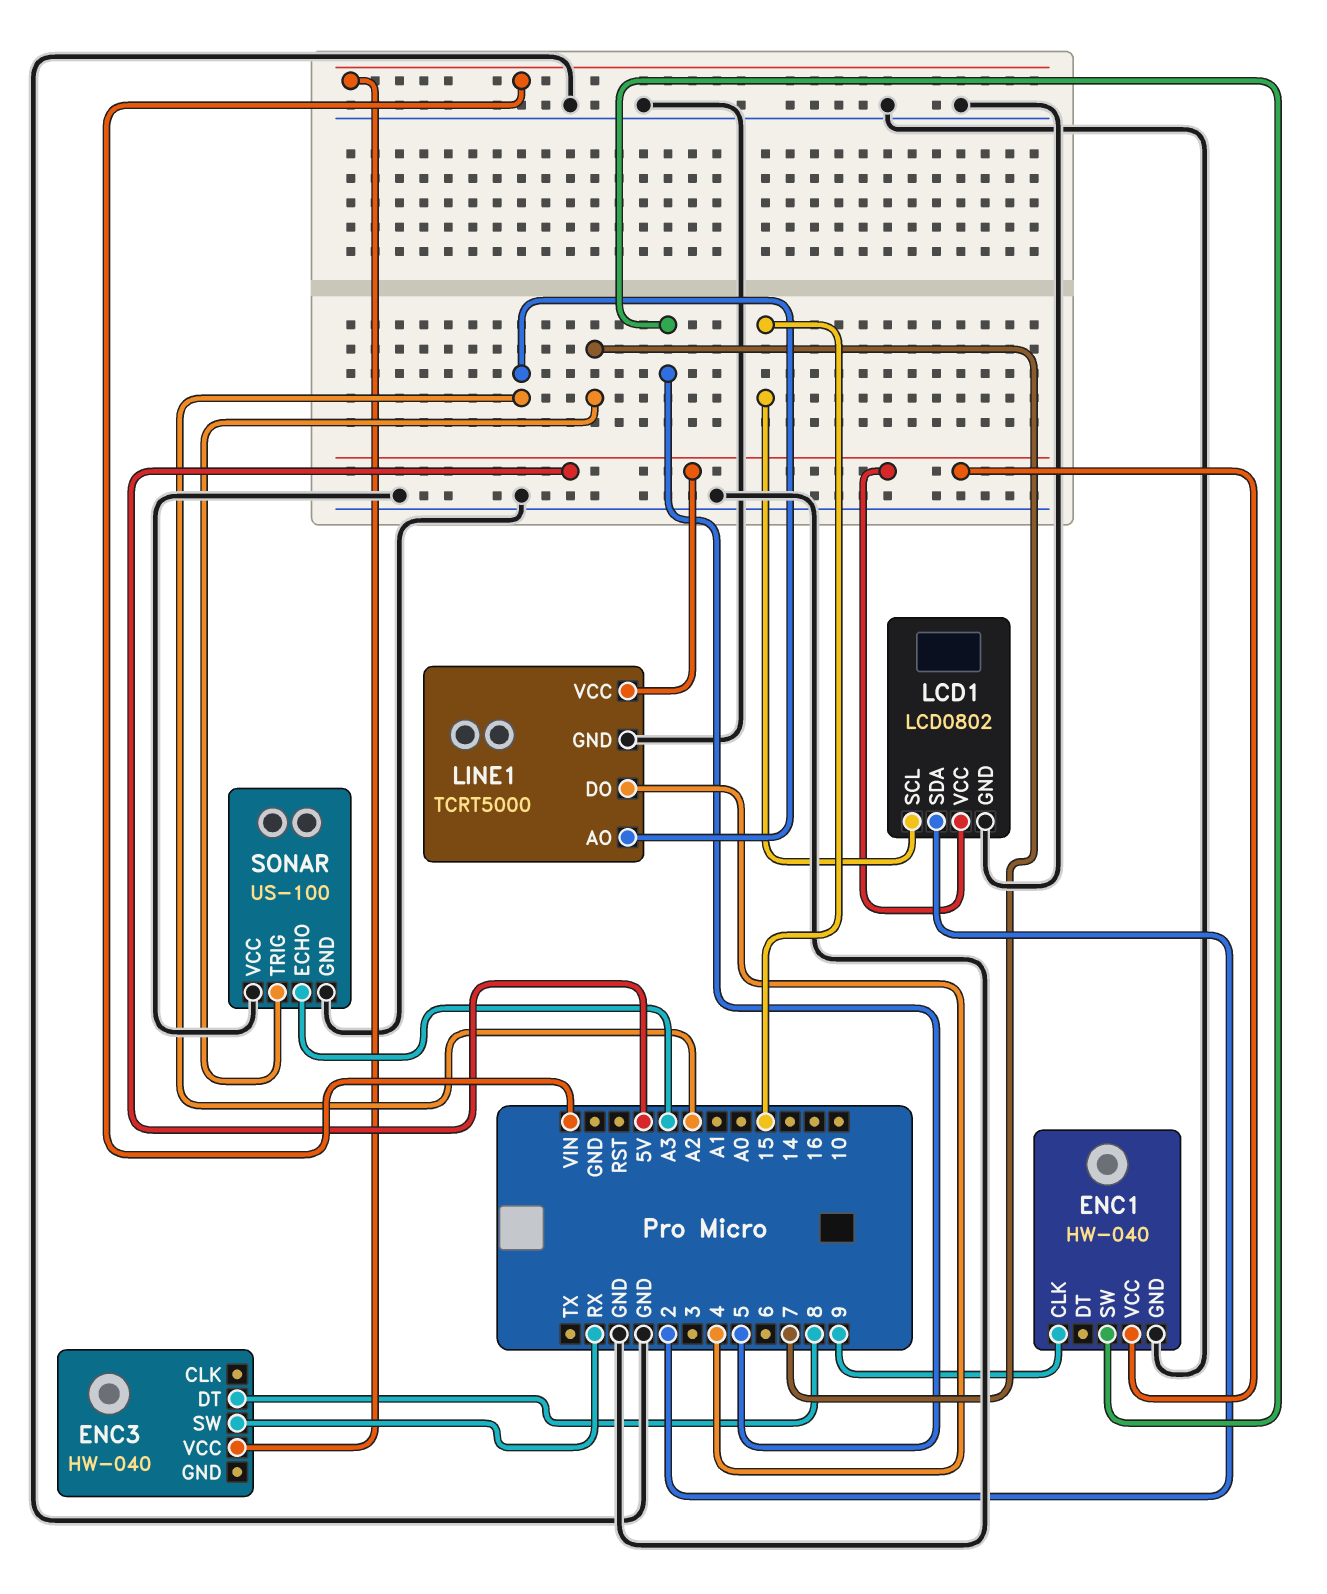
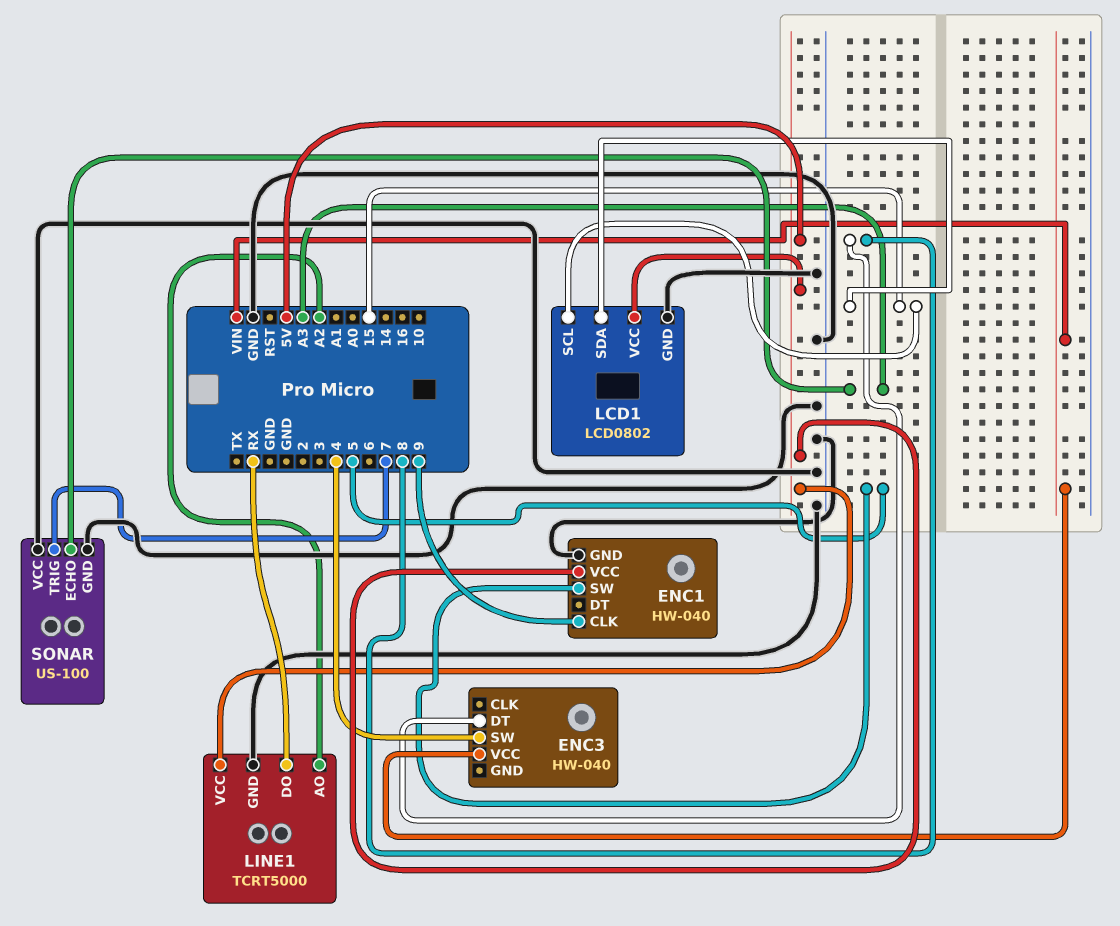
ENC3 pin SW: RX -> 4
LCD1 pin SDA: 2 -> 15
LINE1 pin DO: 4 -> RX

